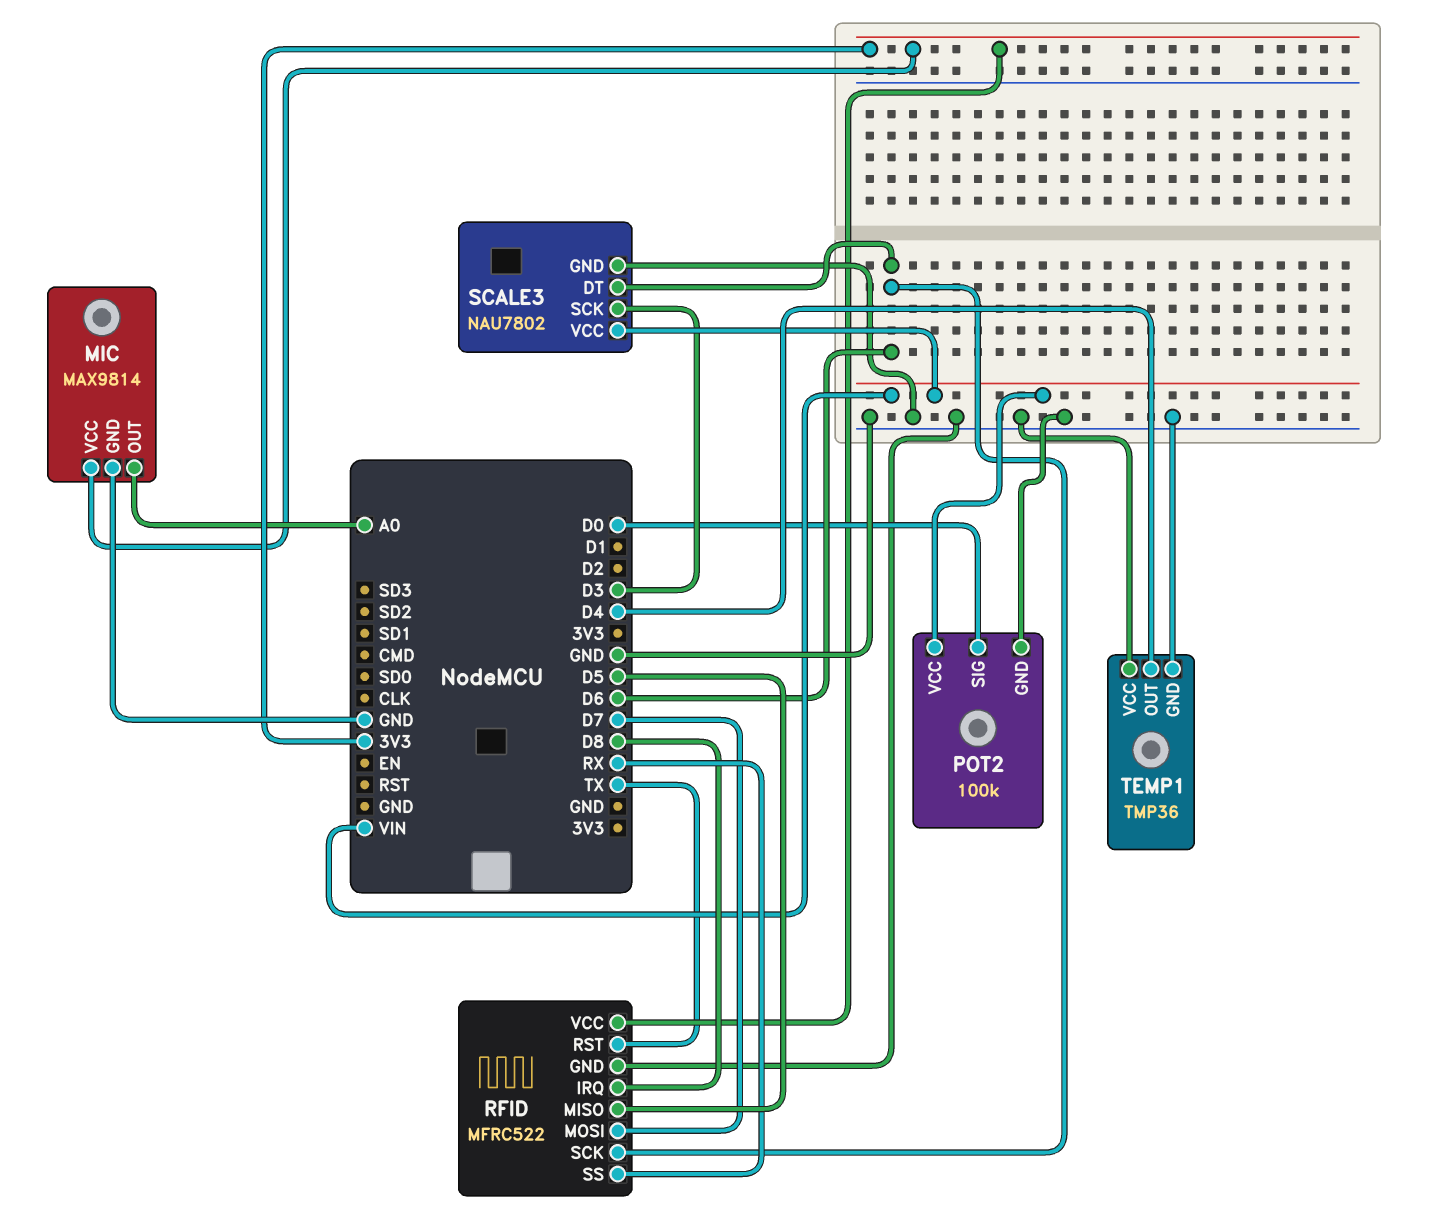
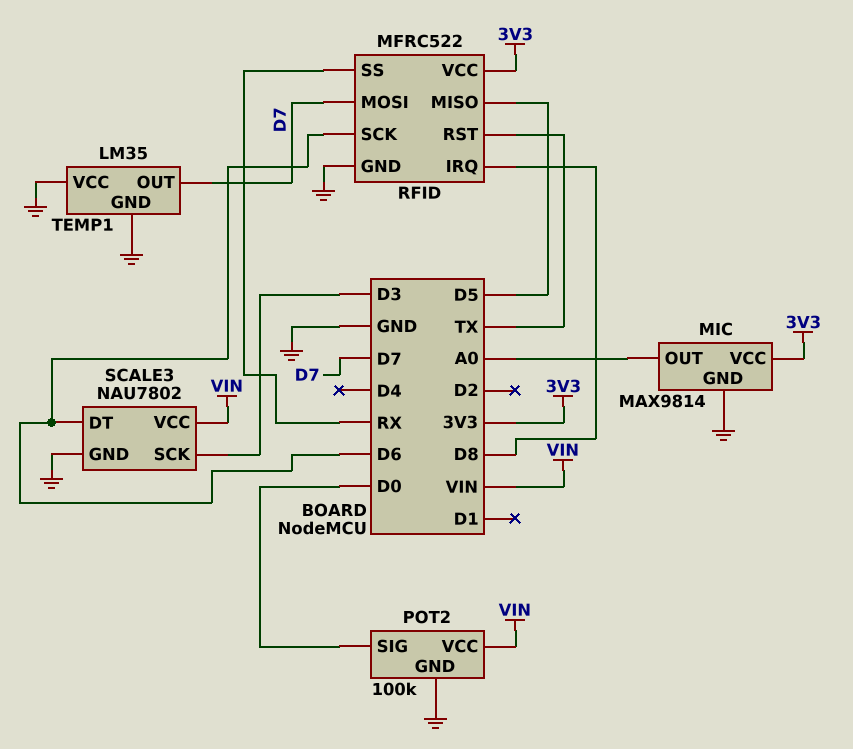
TEMP1: TMP36 -> LM35
TEMP1 pin OUT: D4 -> D7

